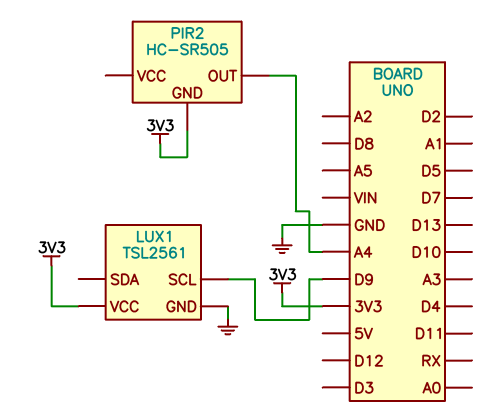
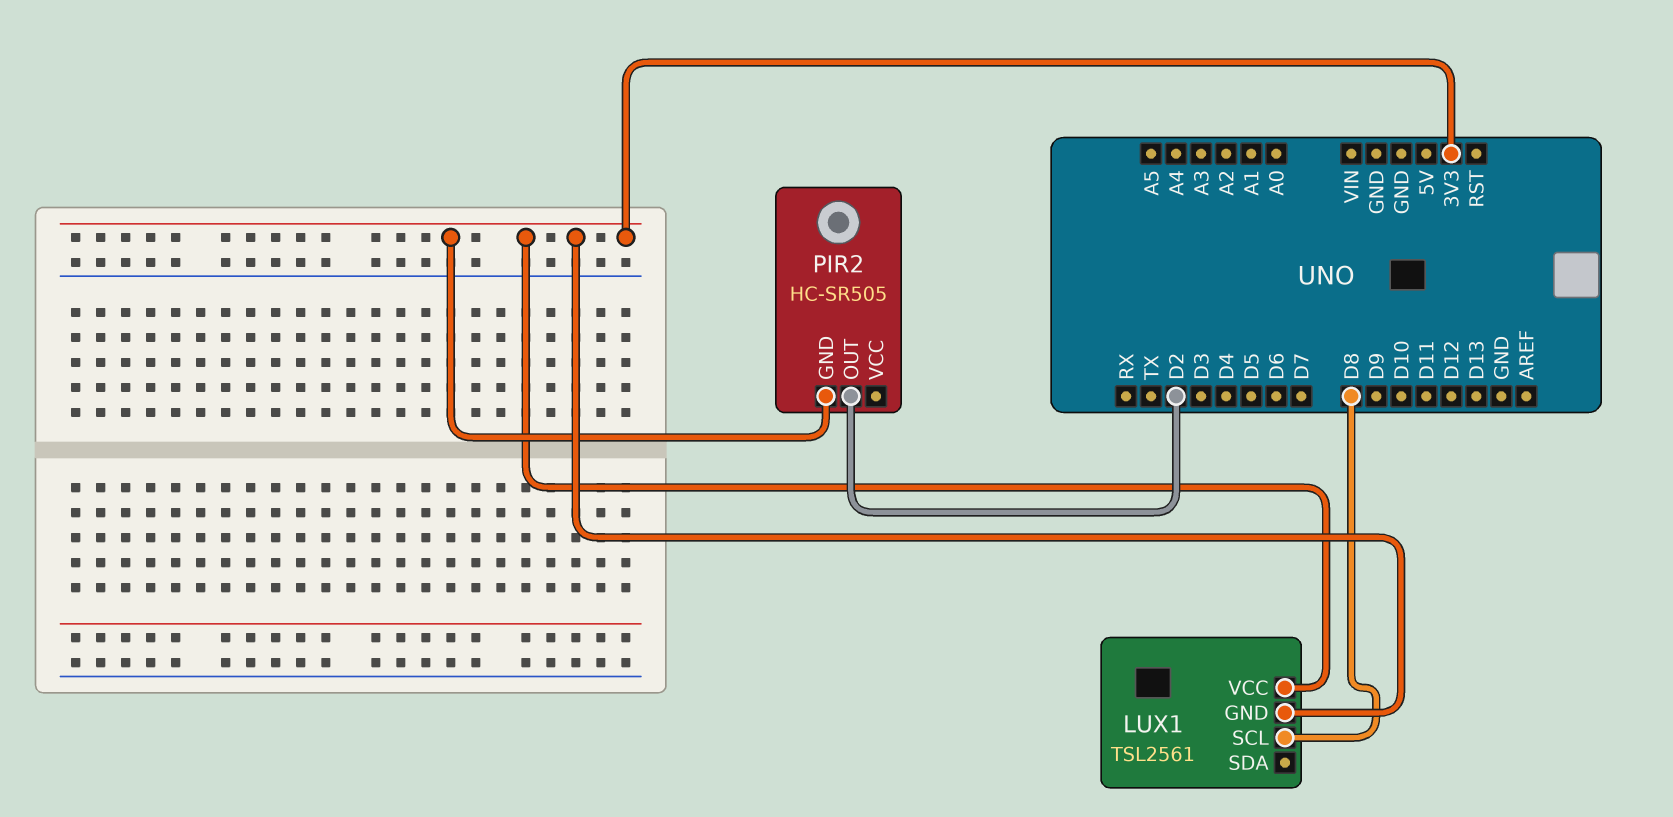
LUX1 pin GND: GND -> 3V3
LUX1 pin SCL: D9 -> D8
PIR2 pin OUT: A4 -> D2

